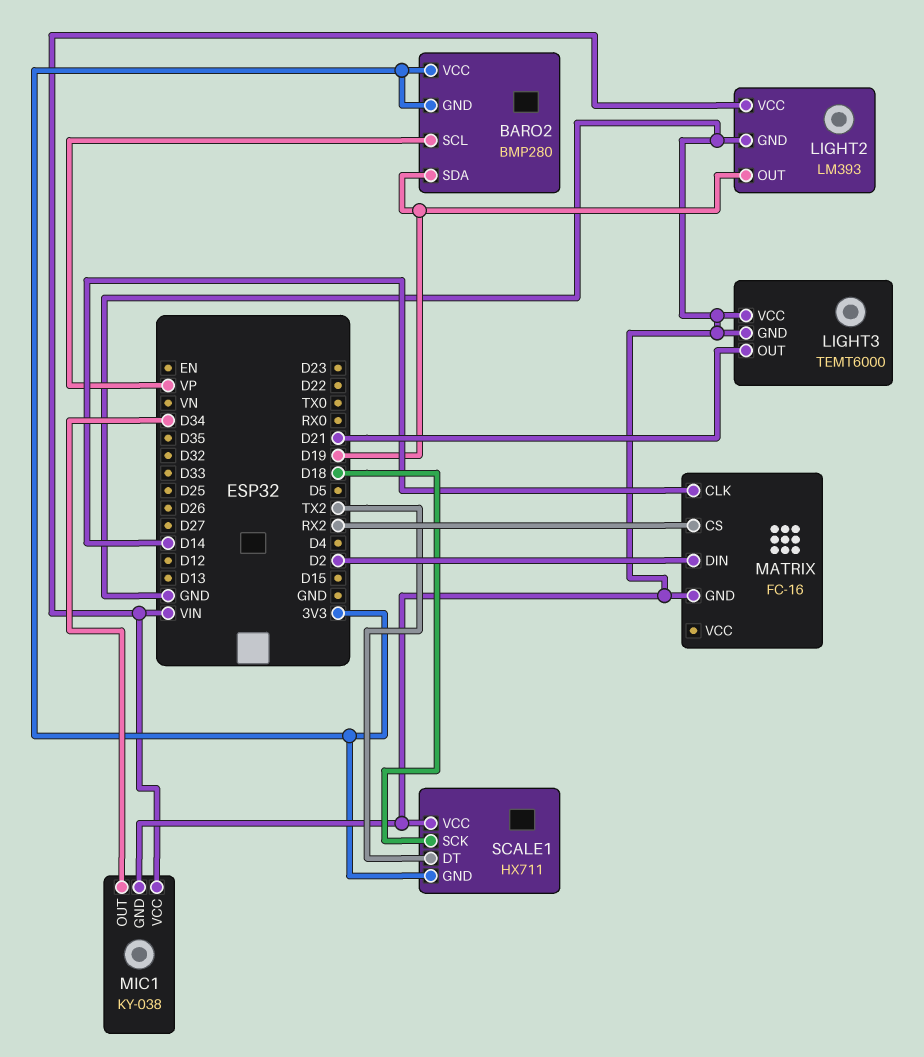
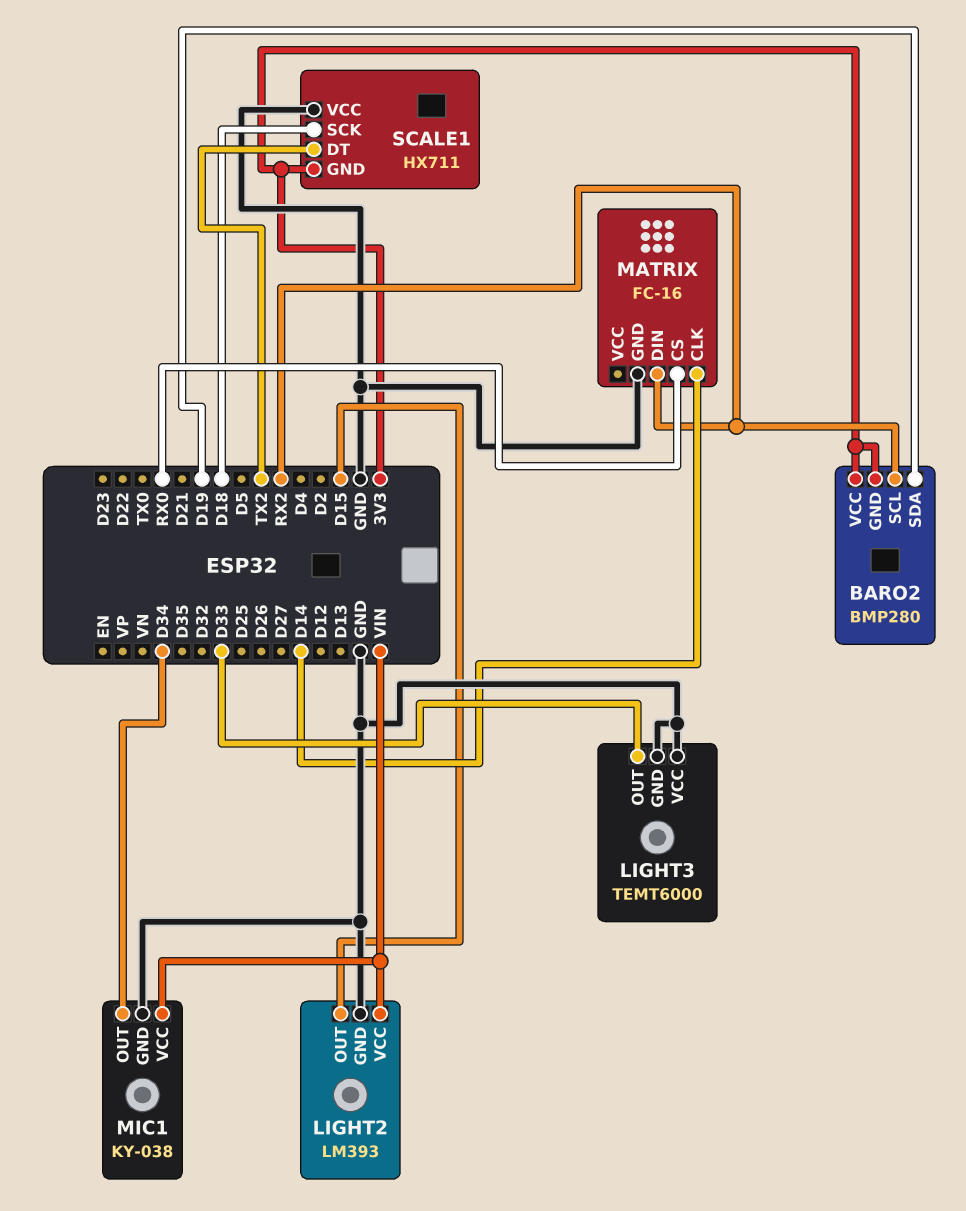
BARO2 pin SCL: VP -> RX2
LIGHT2 pin OUT: D19 -> D15
LIGHT3 pin OUT: D21 -> D33
MATRIX pin CS: RX2 -> RX0
MATRIX pin DIN: D2 -> RX2

